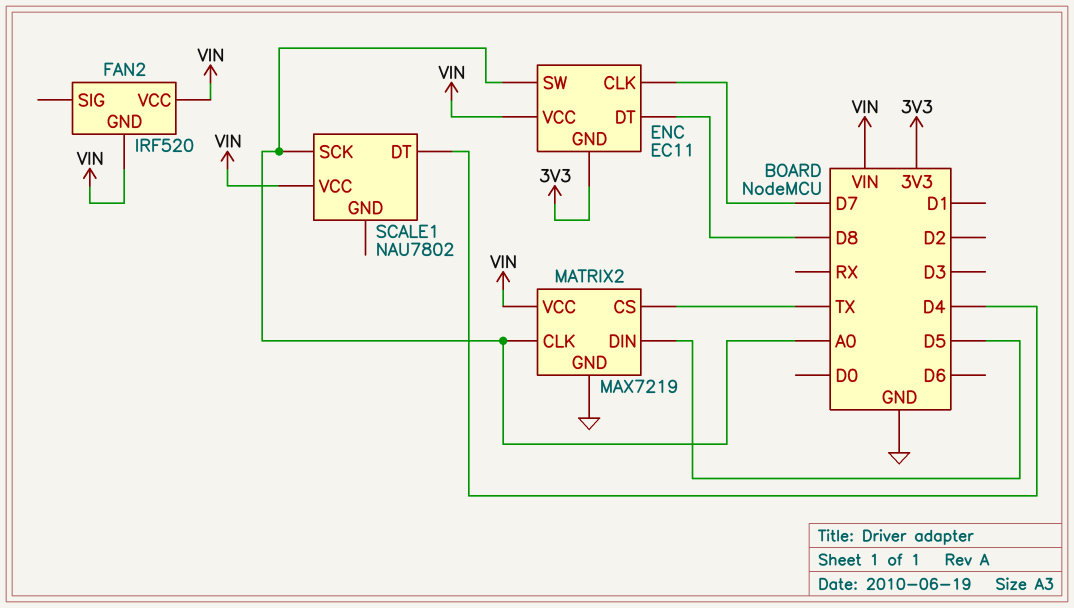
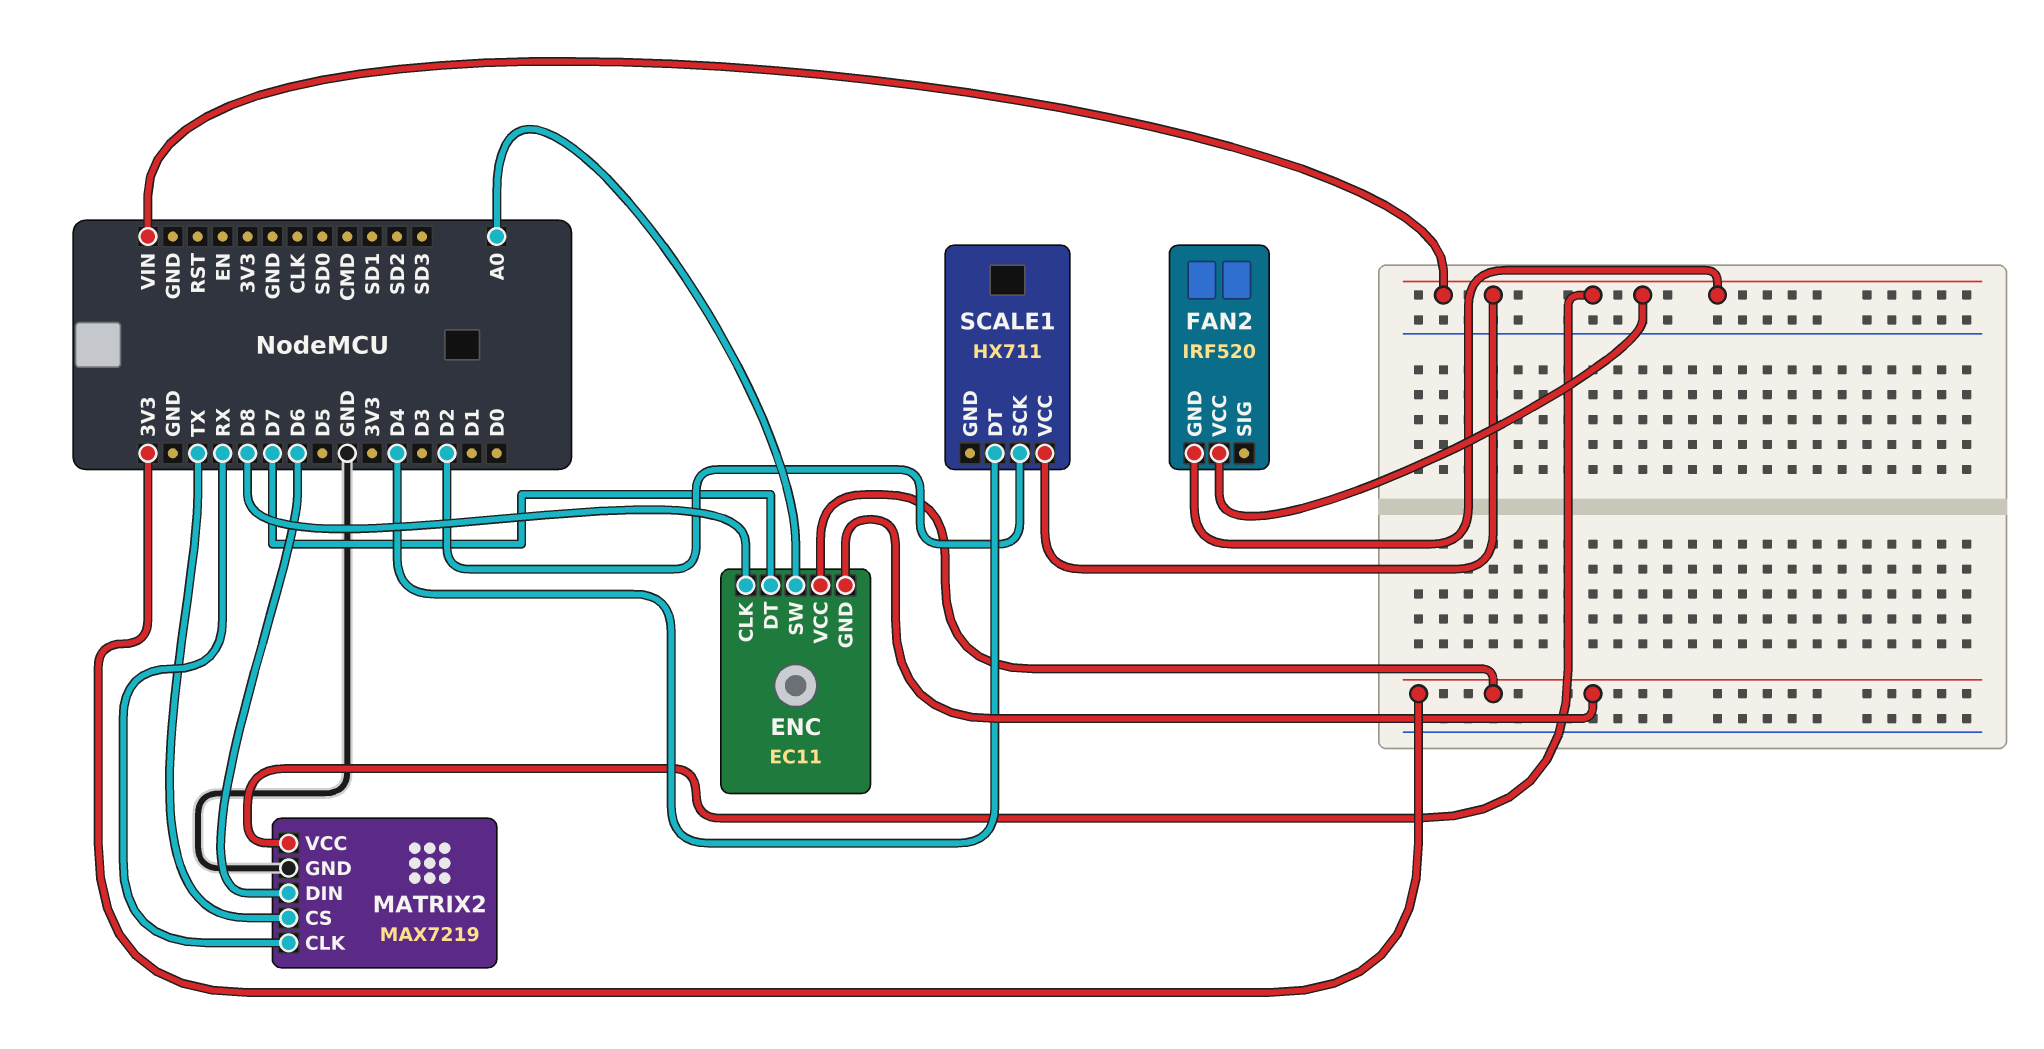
ENC pin CLK: D7 -> D8
ENC pin DT: D8 -> D7
ENC pin VCC: VIN -> 3V3
MATRIX2 pin CLK: A0 -> RX
MATRIX2 pin DIN: D5 -> D6
SCALE1: NAU7802 -> HX711
SCALE1 pin SCK: A0 -> D2

